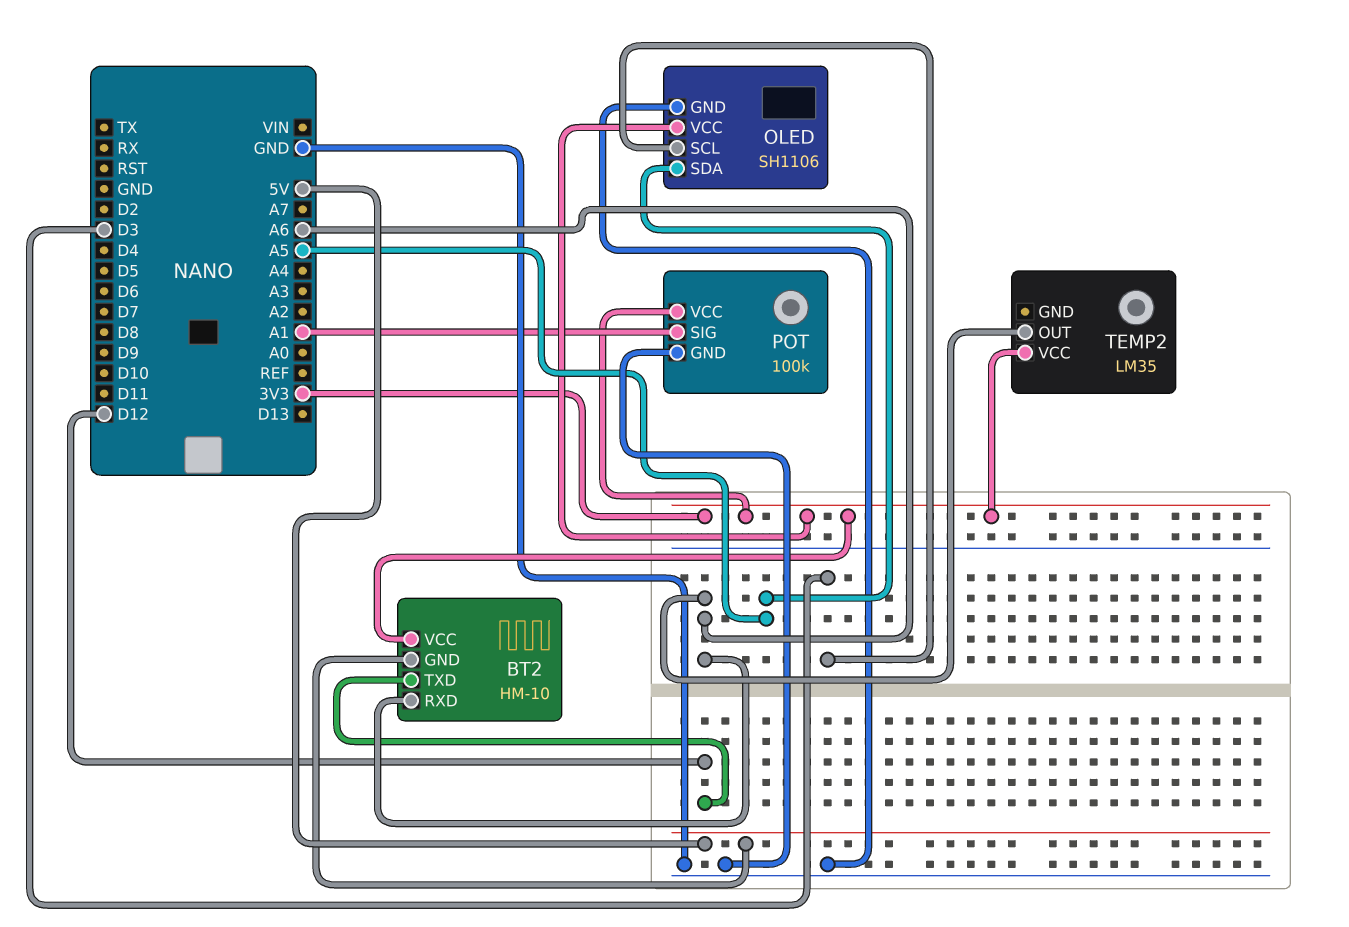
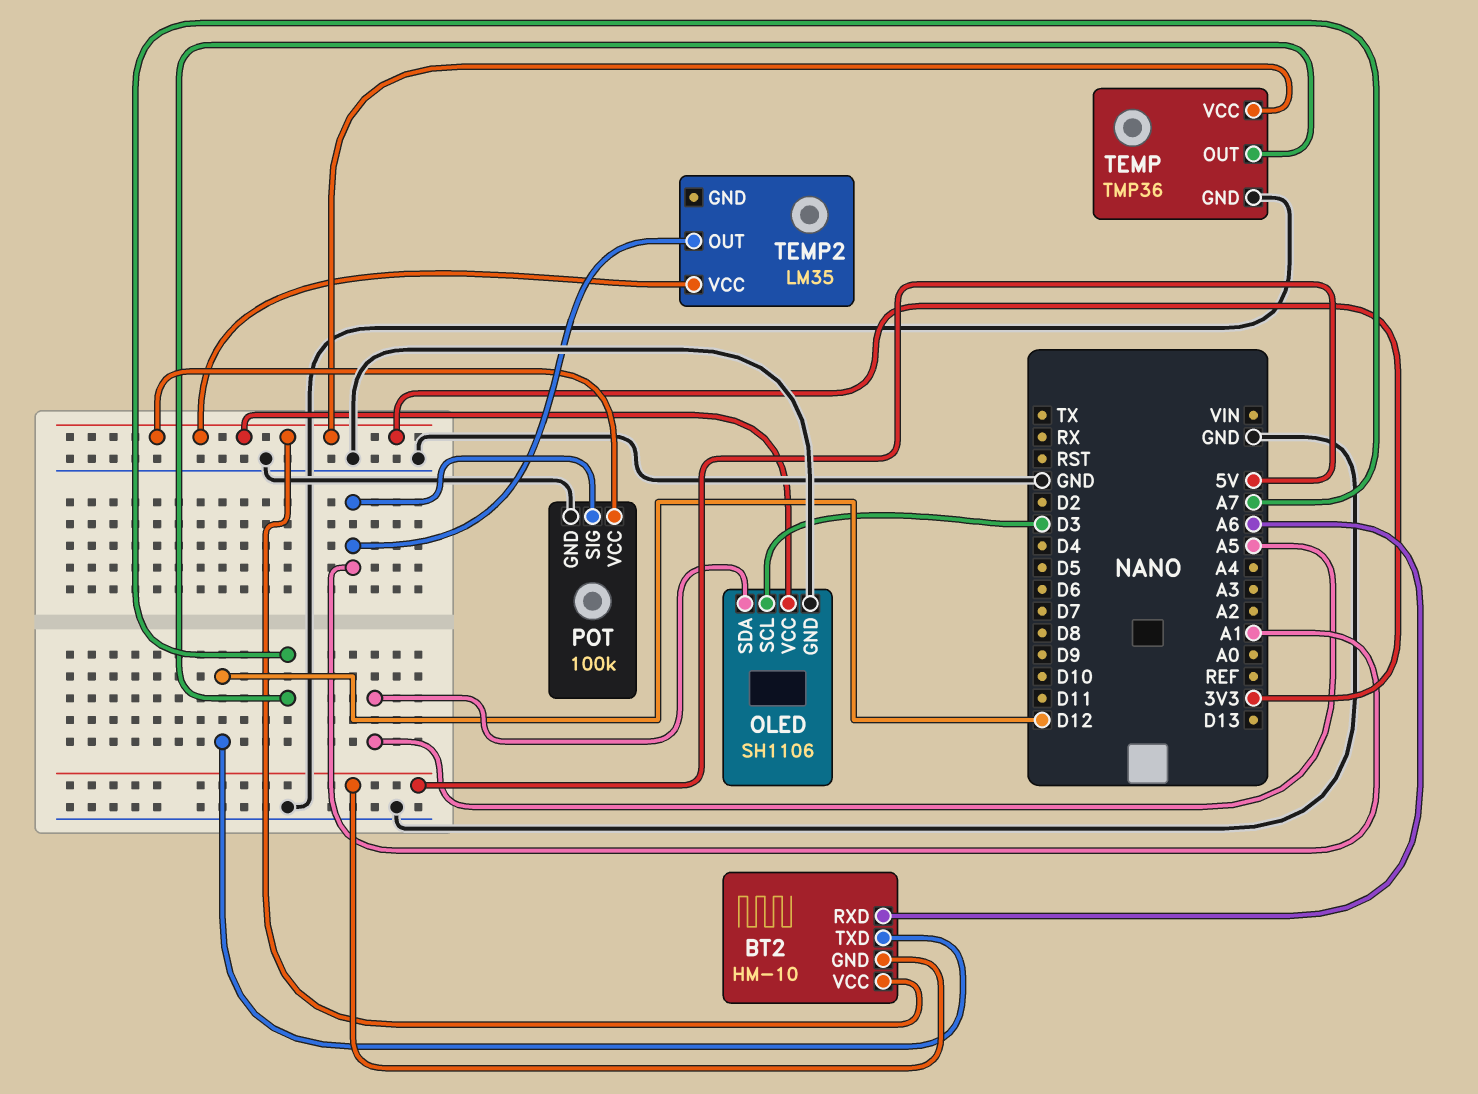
TEMP: none -> TMP36
TEMP pin GND: none -> GND
TEMP pin OUT: none -> A7
TEMP pin VCC: none -> 3V3
TEMP2 pin OUT: A6 -> A1

